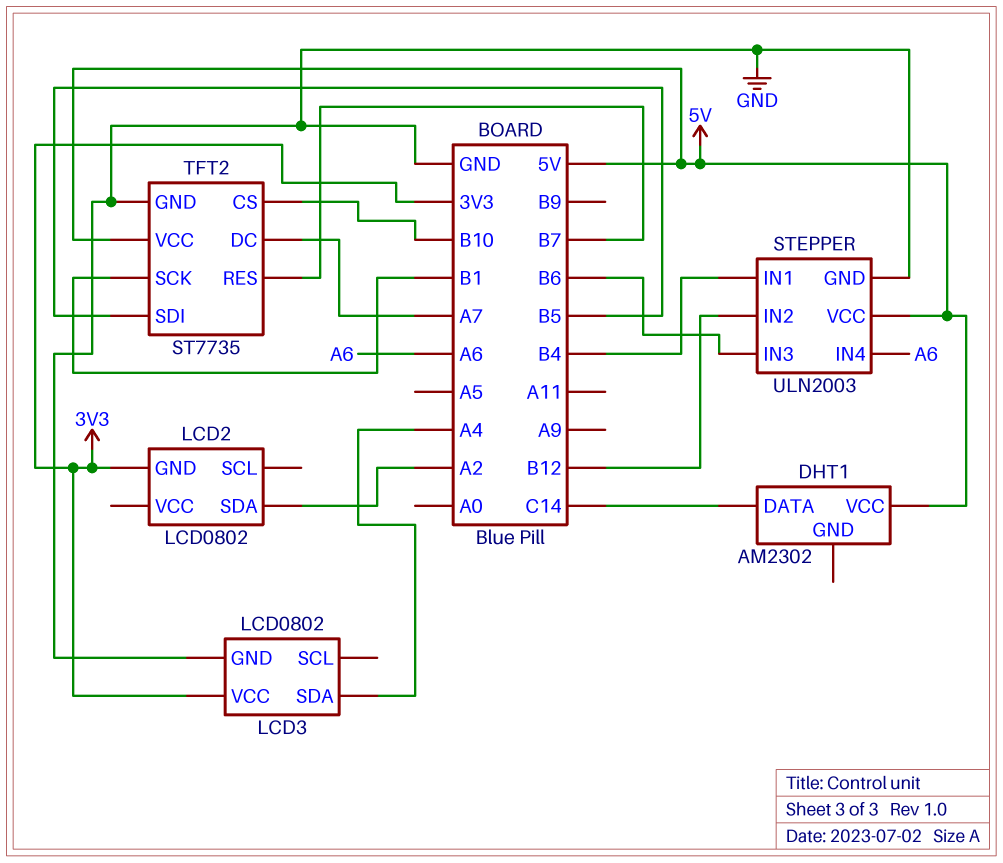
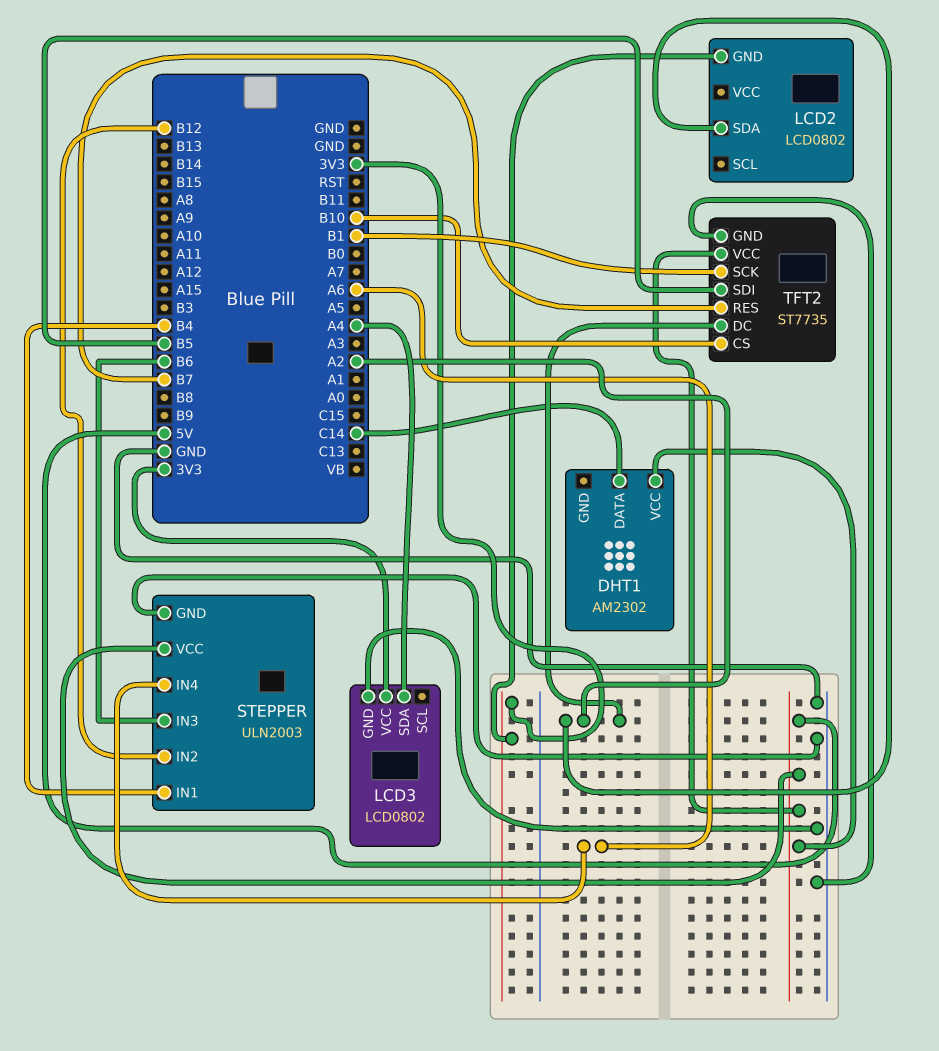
TFT2 pin DC: A7 -> A2

